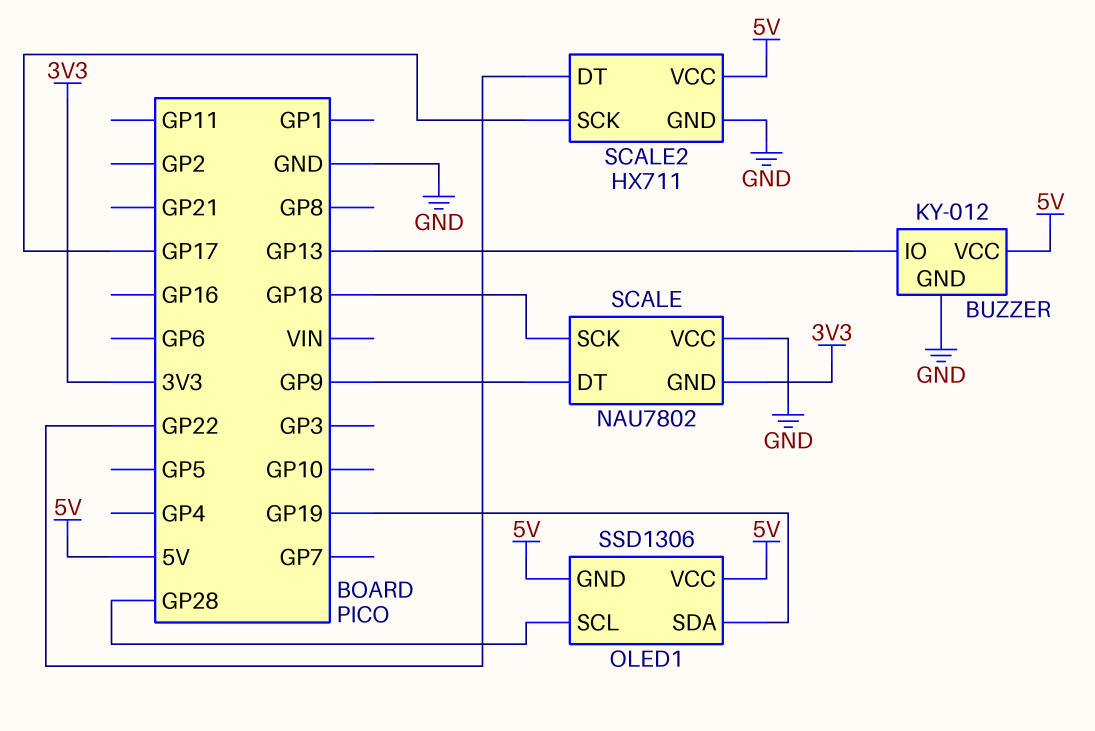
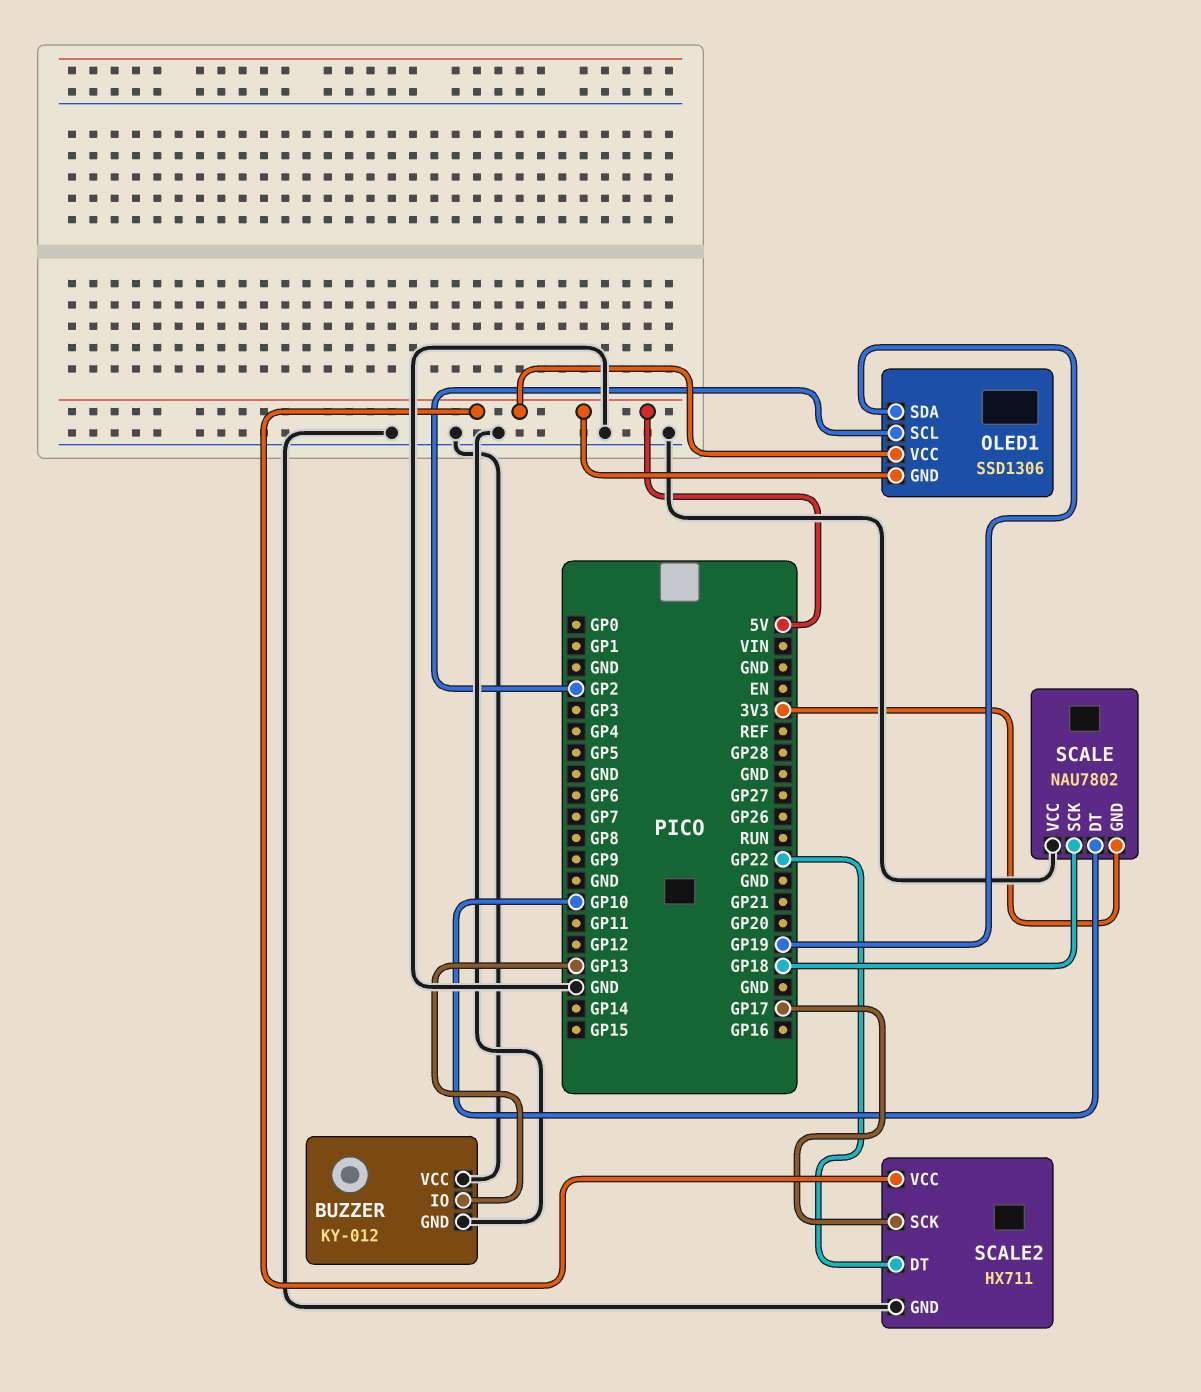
BUZZER pin VCC: 5V -> GND
OLED1 pin SCL: GP28 -> GP2
SCALE pin DT: GP9 -> GP10

